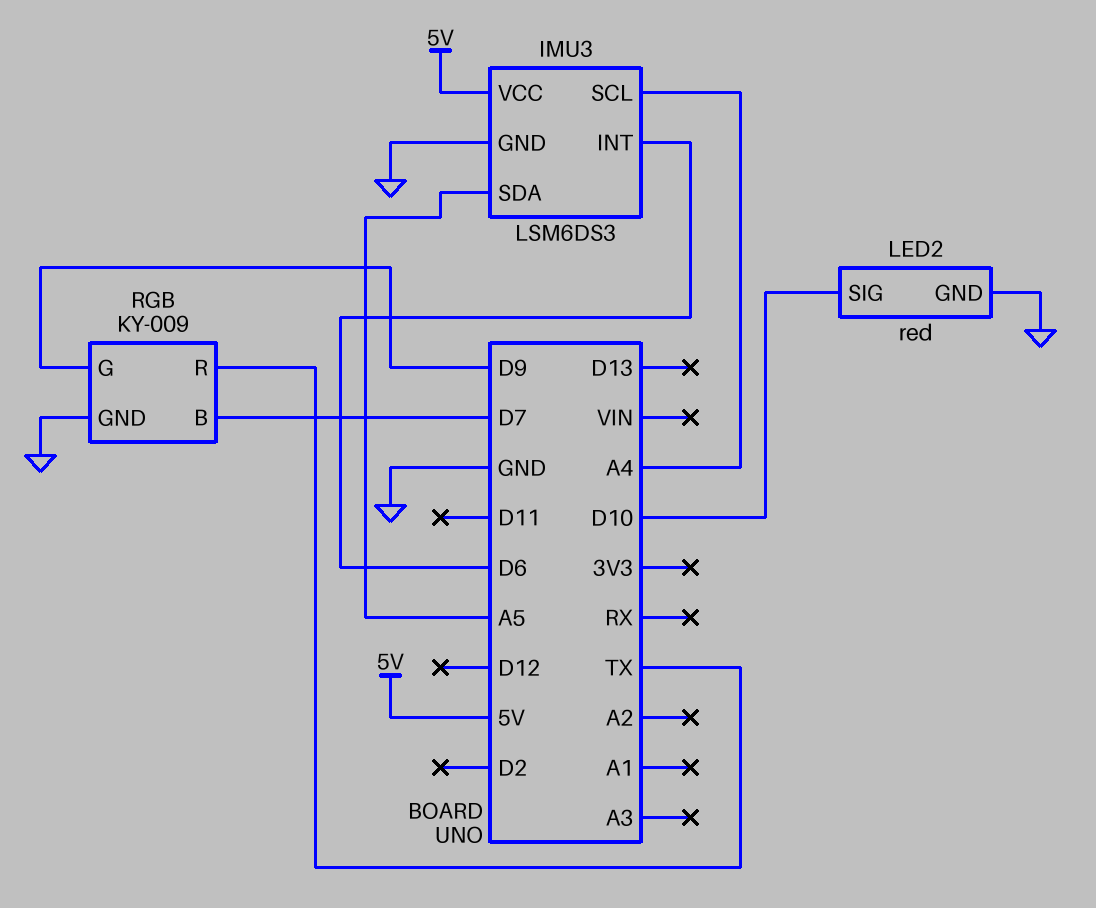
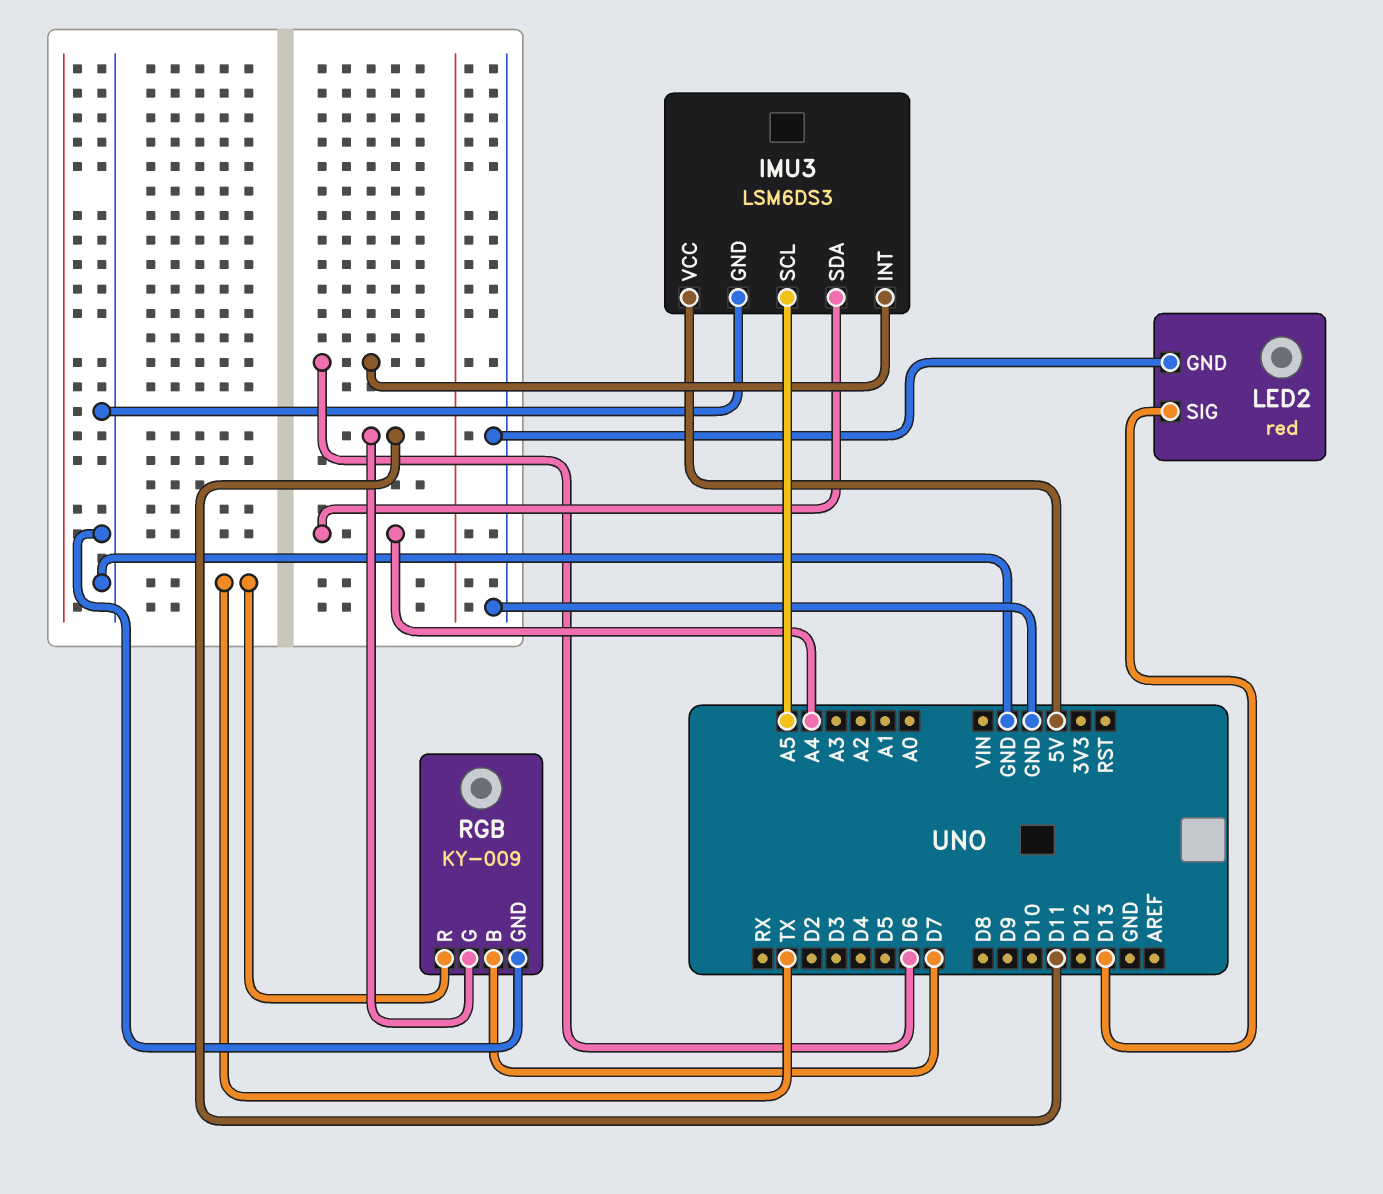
IMU3 pin SCL: A4 -> A5
IMU3 pin SDA: A5 -> A4
LED2 pin SIG: D10 -> D13
RGB pin G: D9 -> D11

